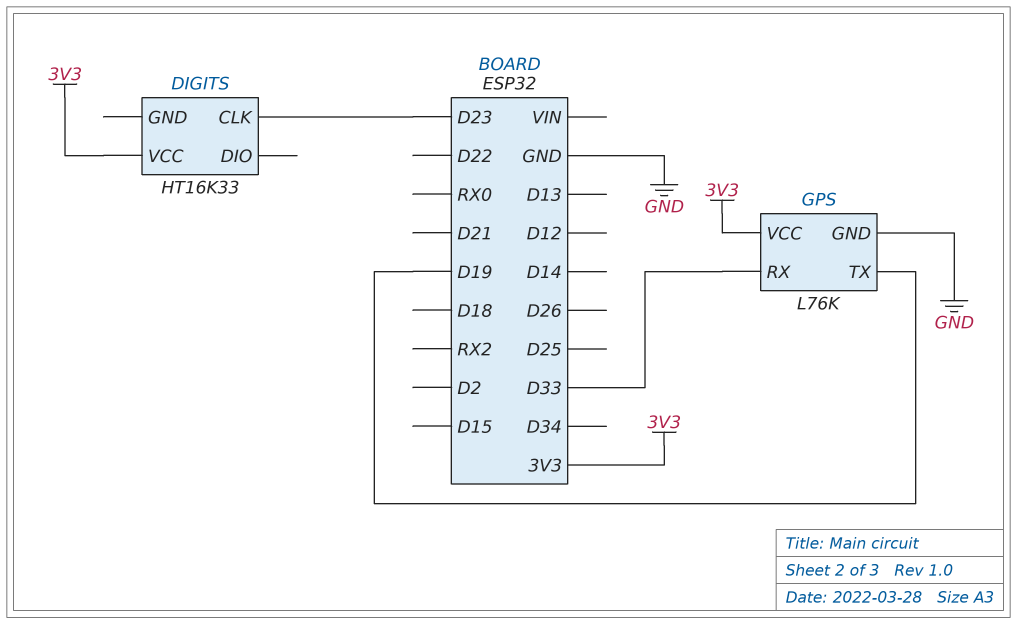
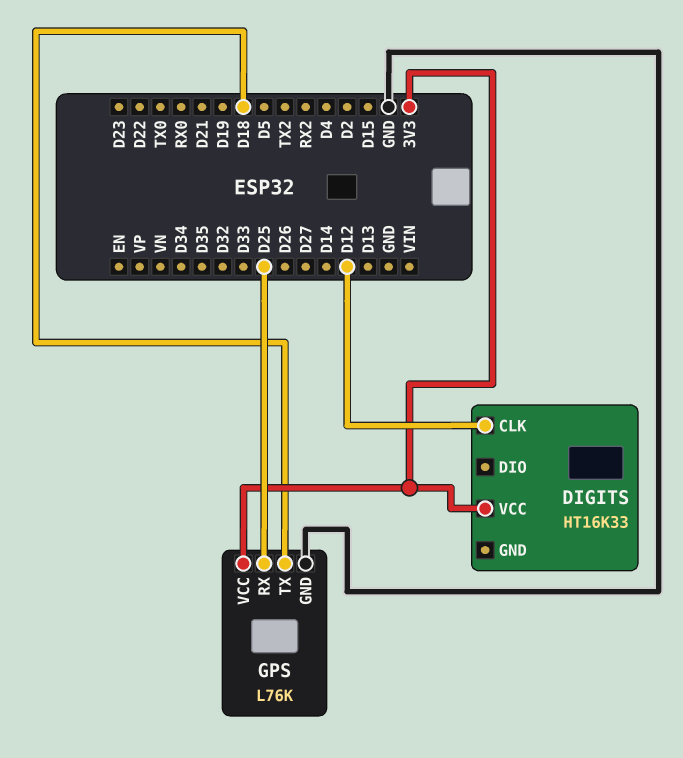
DIGITS pin CLK: D23 -> D12
GPS pin RX: D33 -> D25
GPS pin TX: D19 -> D18

